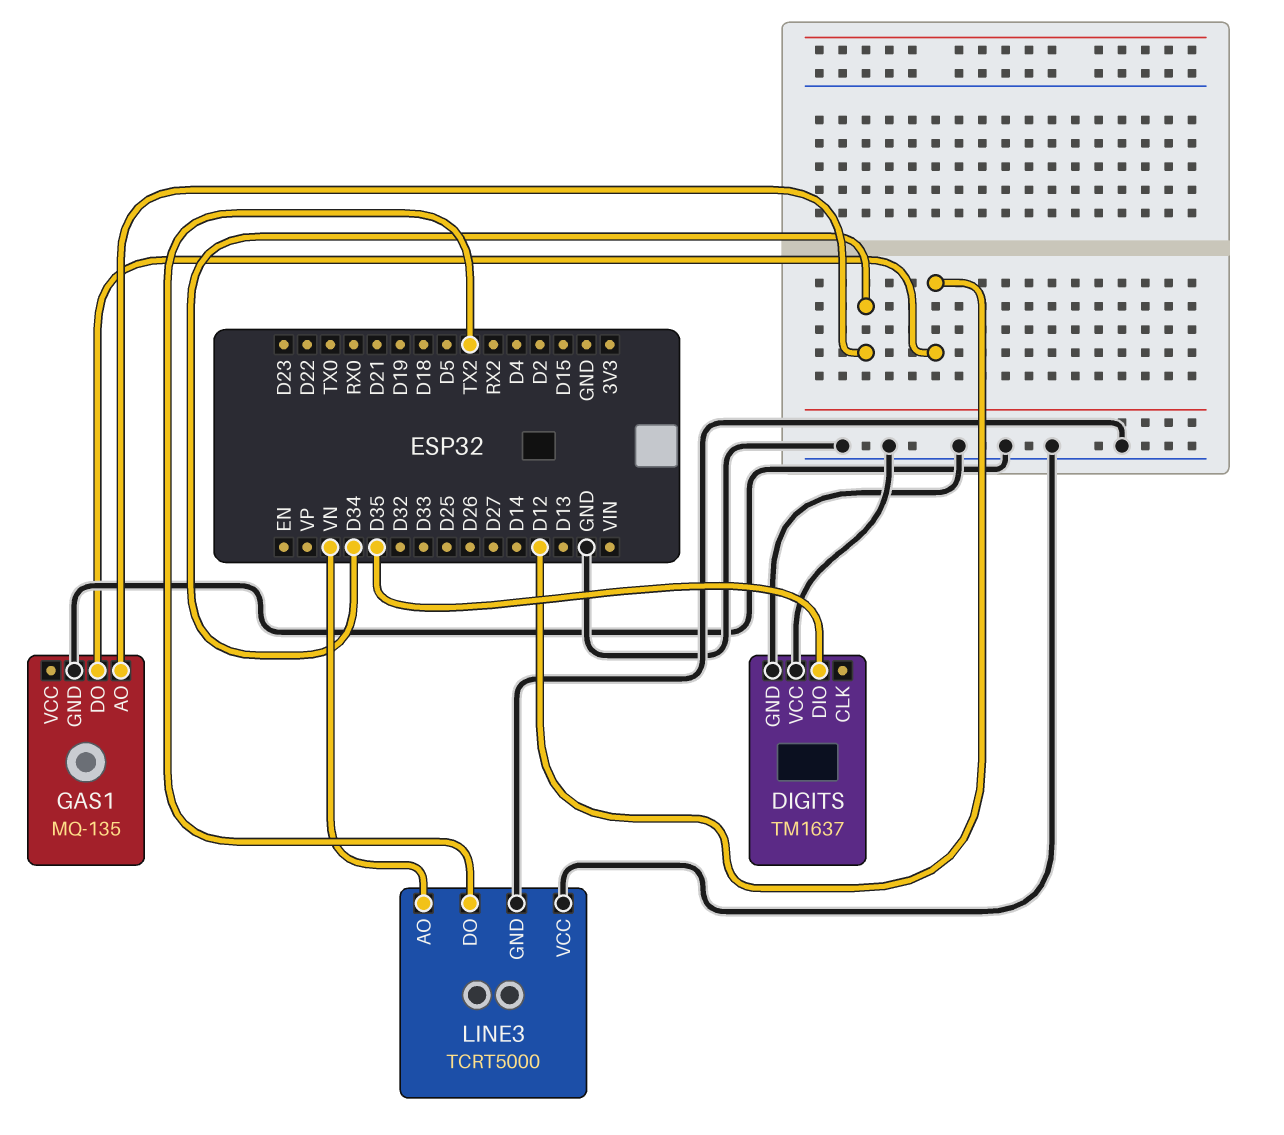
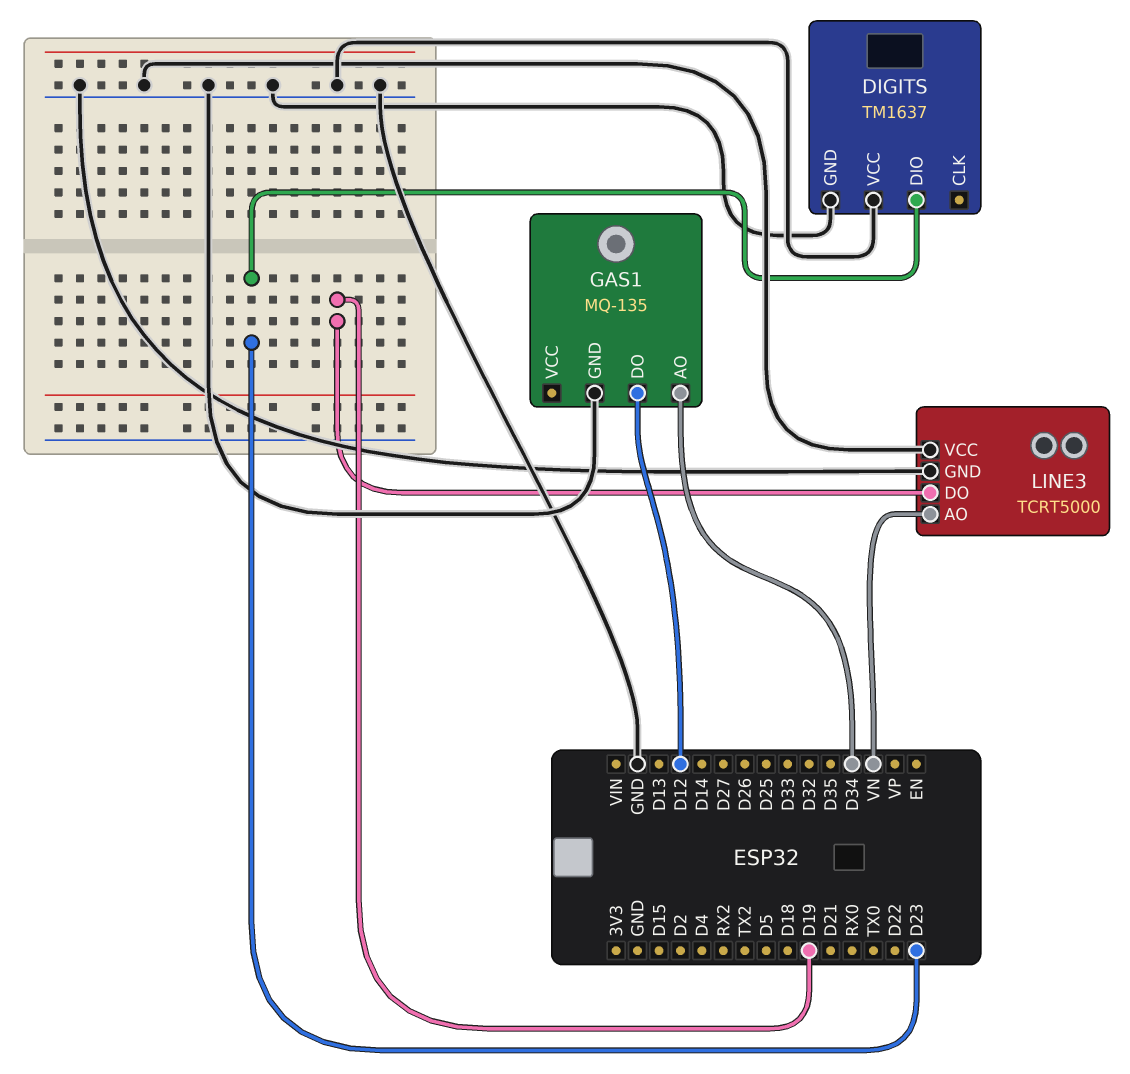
DIGITS pin DIO: D35 -> D23
LINE3 pin DO: TX2 -> D19

